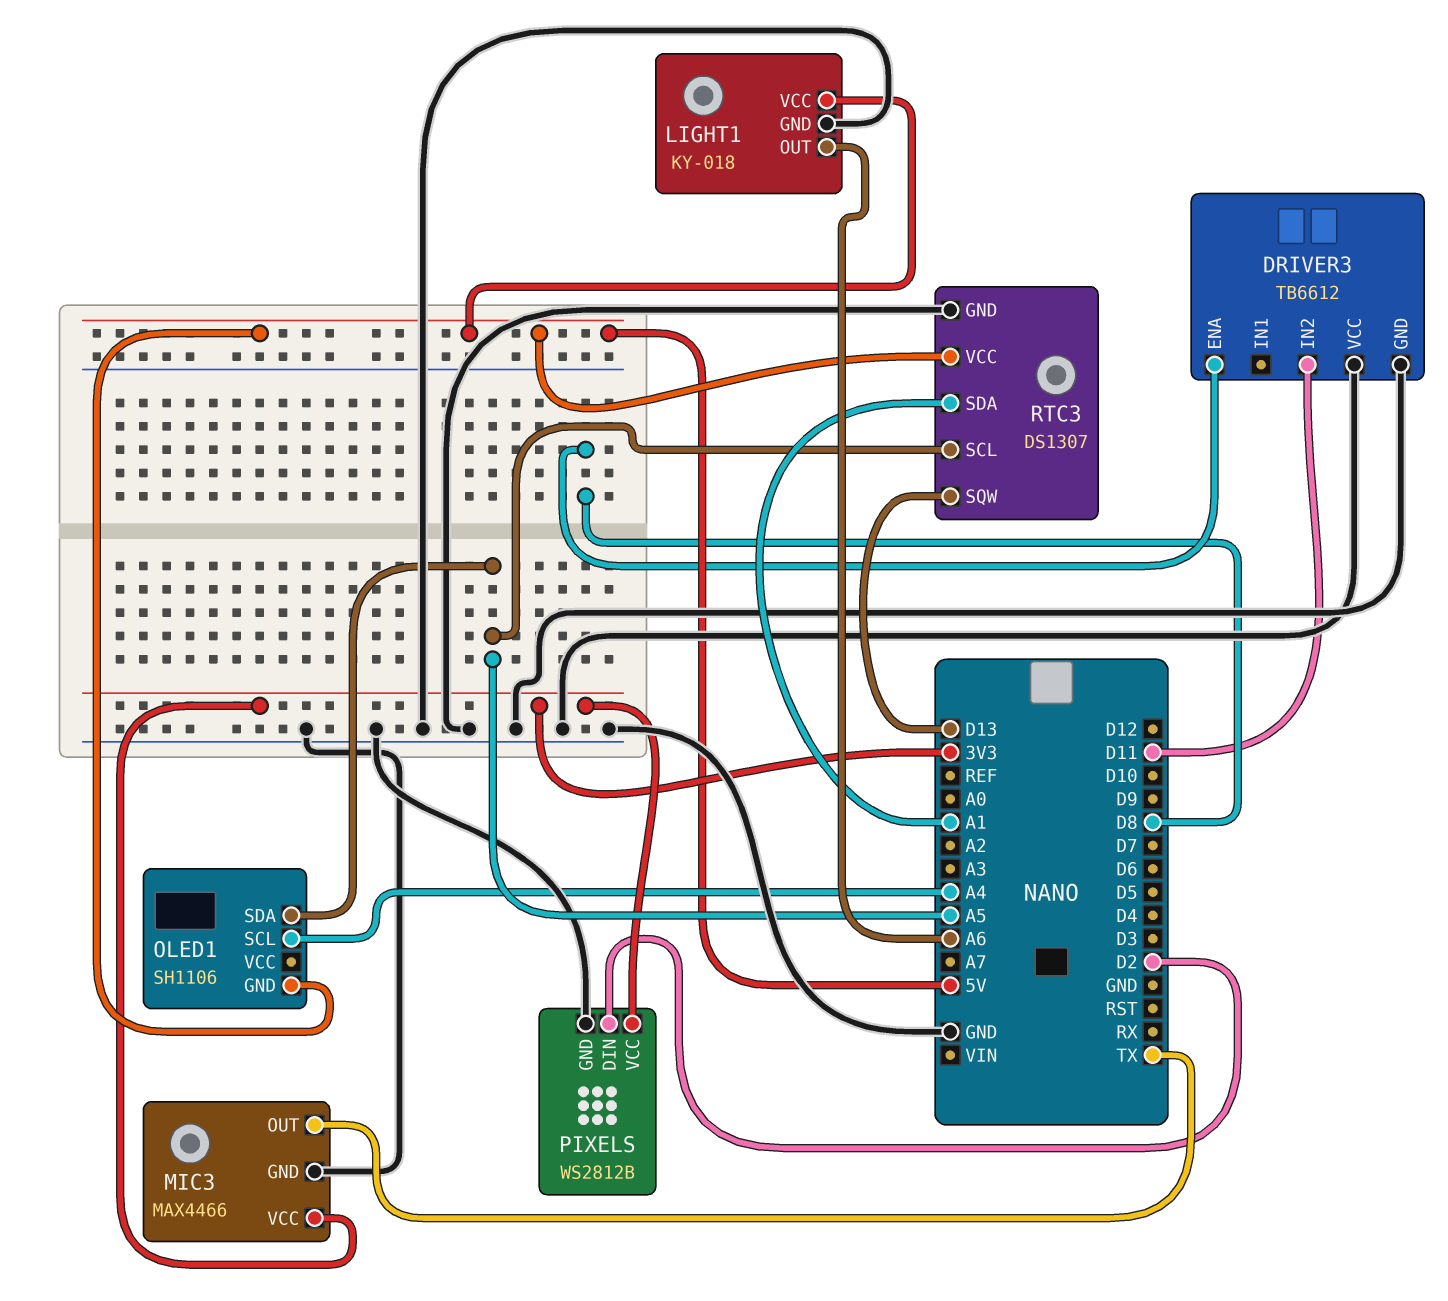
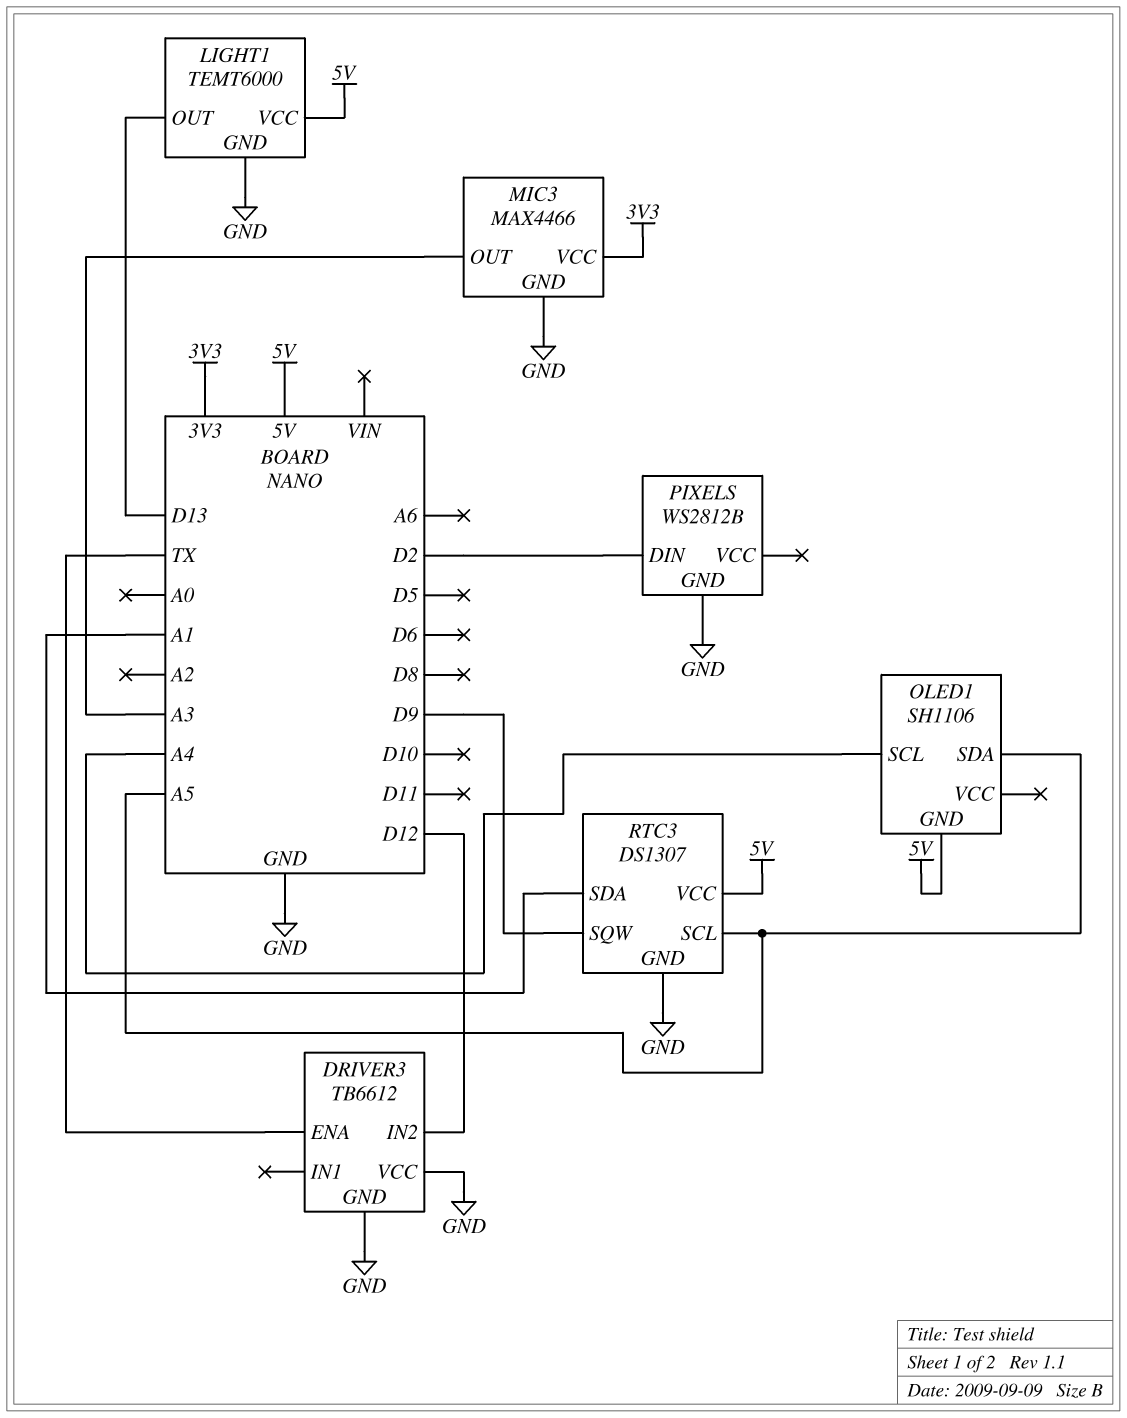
DRIVER3 pin ENA: D8 -> TX
DRIVER3 pin IN2: D11 -> D12
LIGHT1: KY-018 -> TEMT6000
LIGHT1 pin OUT: A6 -> D13
MIC3 pin OUT: TX -> A3
PIXELS pin VCC: 3V3 -> none
RTC3 pin SQW: D13 -> D9

